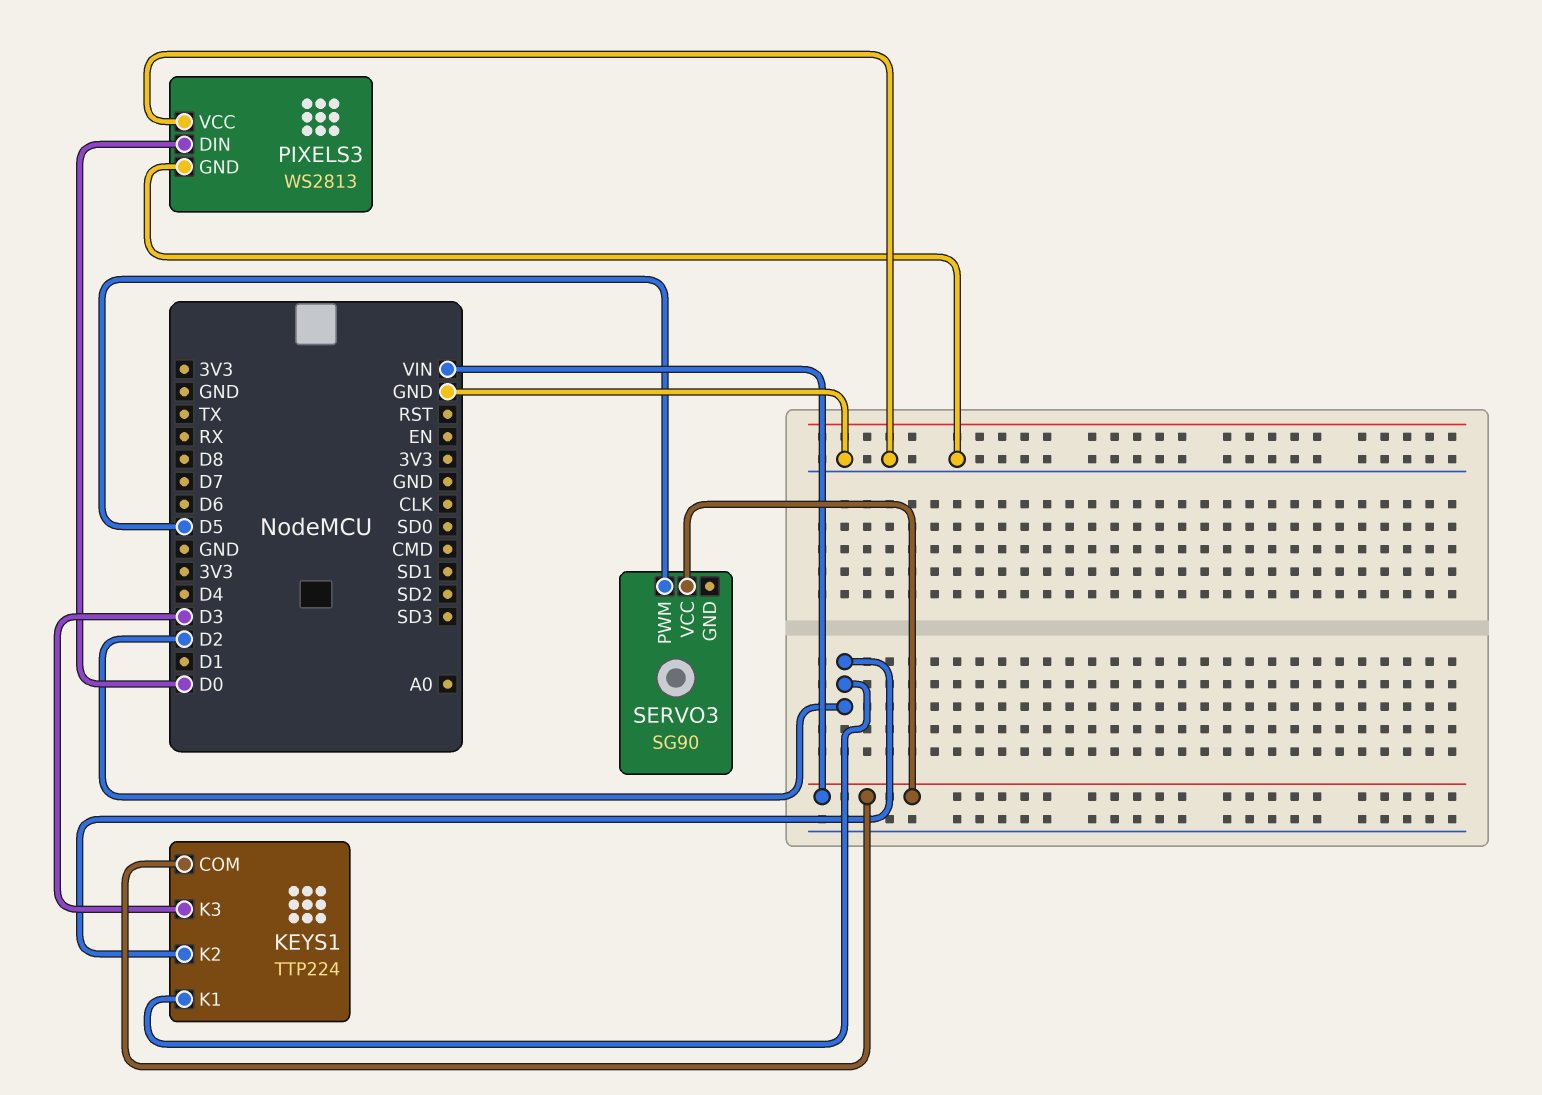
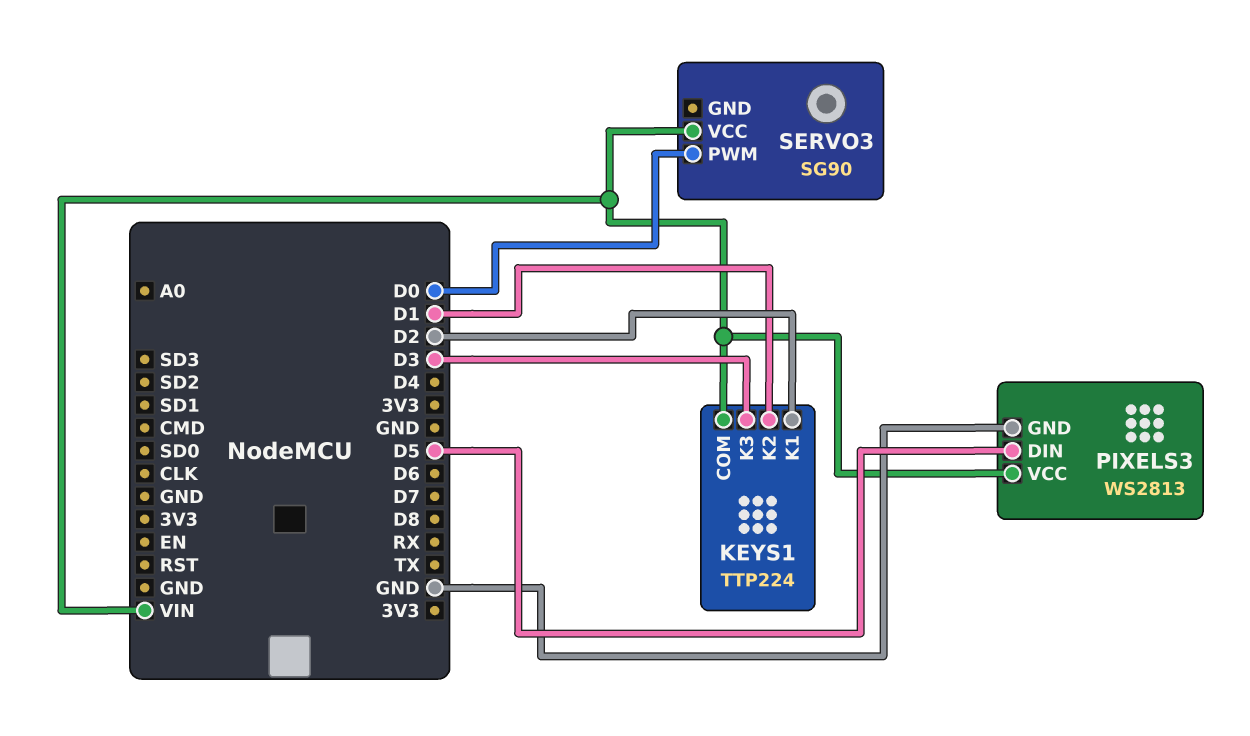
KEYS1 pin K2: D2 -> D1
PIXELS3 pin DIN: D0 -> D5
PIXELS3 pin VCC: GND -> VIN
SERVO3 pin PWM: D5 -> D0

